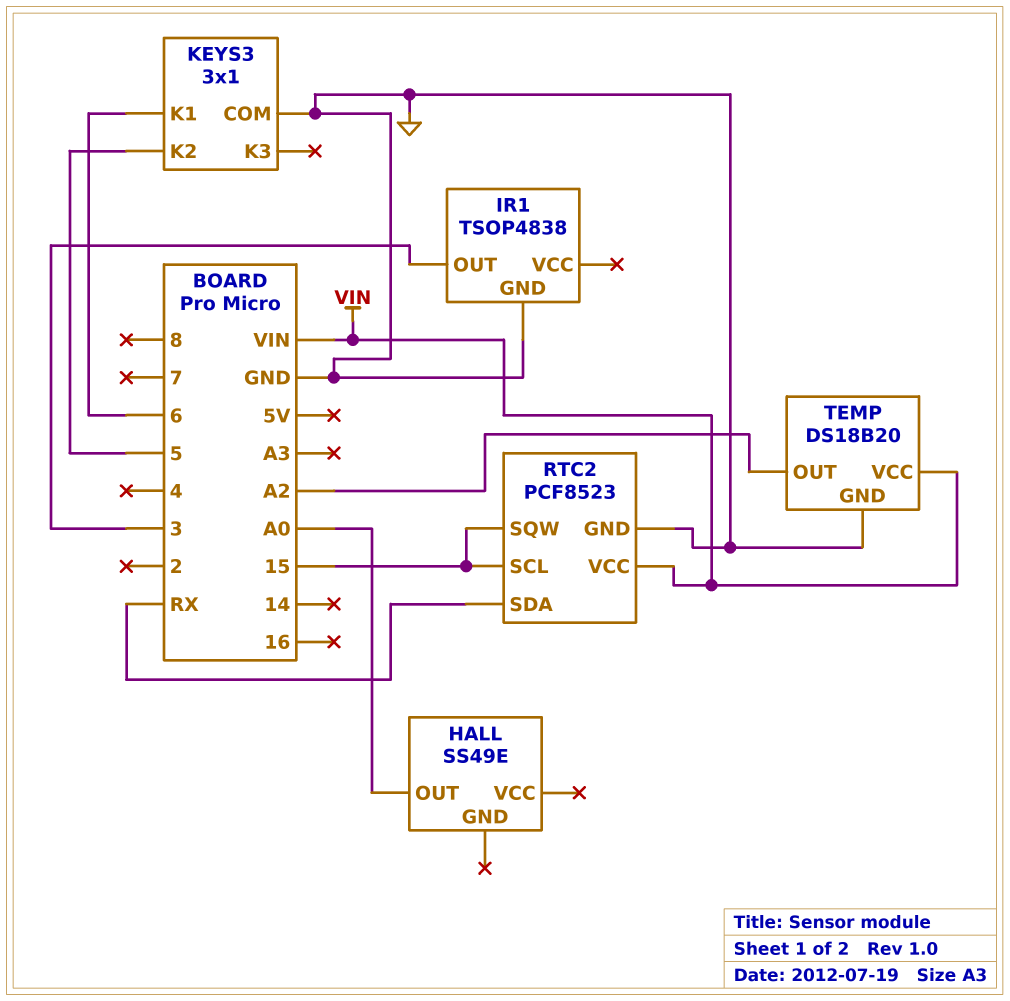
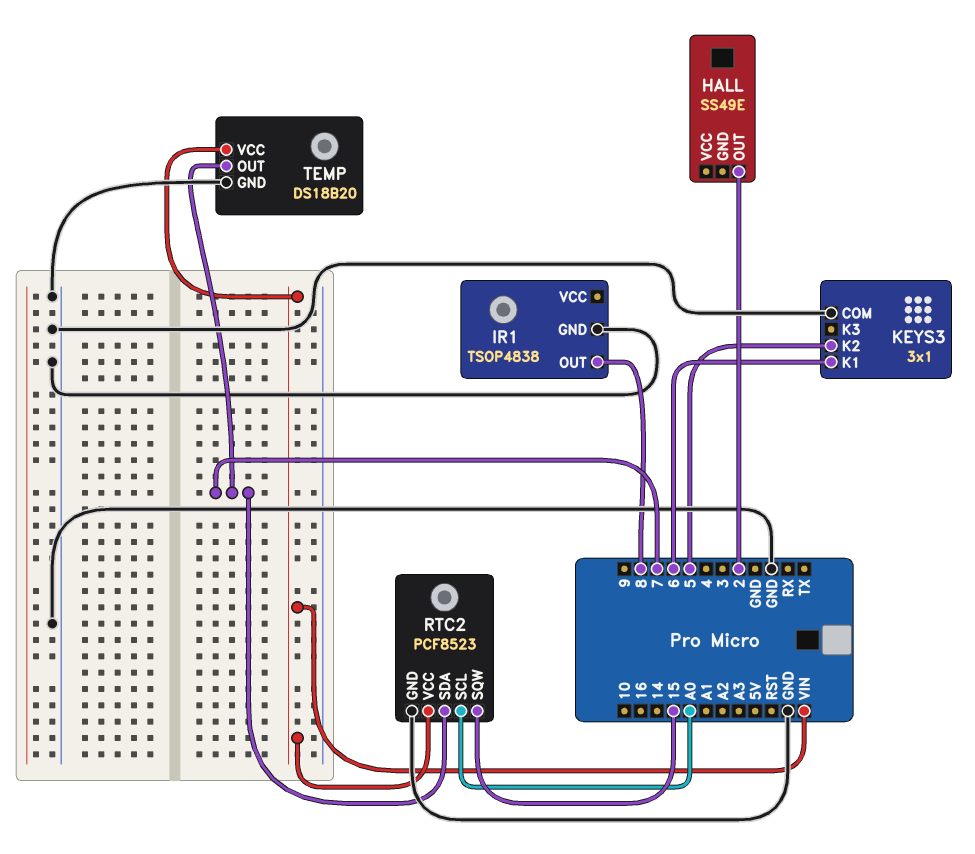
HALL pin OUT: A0 -> 2
IR1 pin OUT: 3 -> 8
RTC2 pin SCL: 15 -> A0
RTC2 pin SDA: RX -> 7
TEMP pin OUT: A2 -> 7

